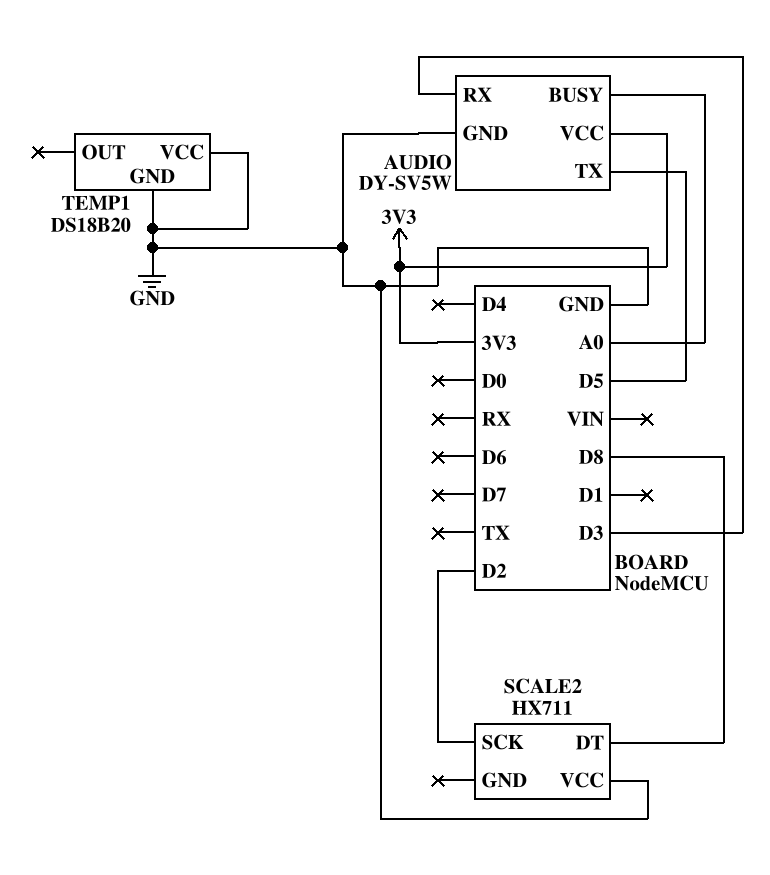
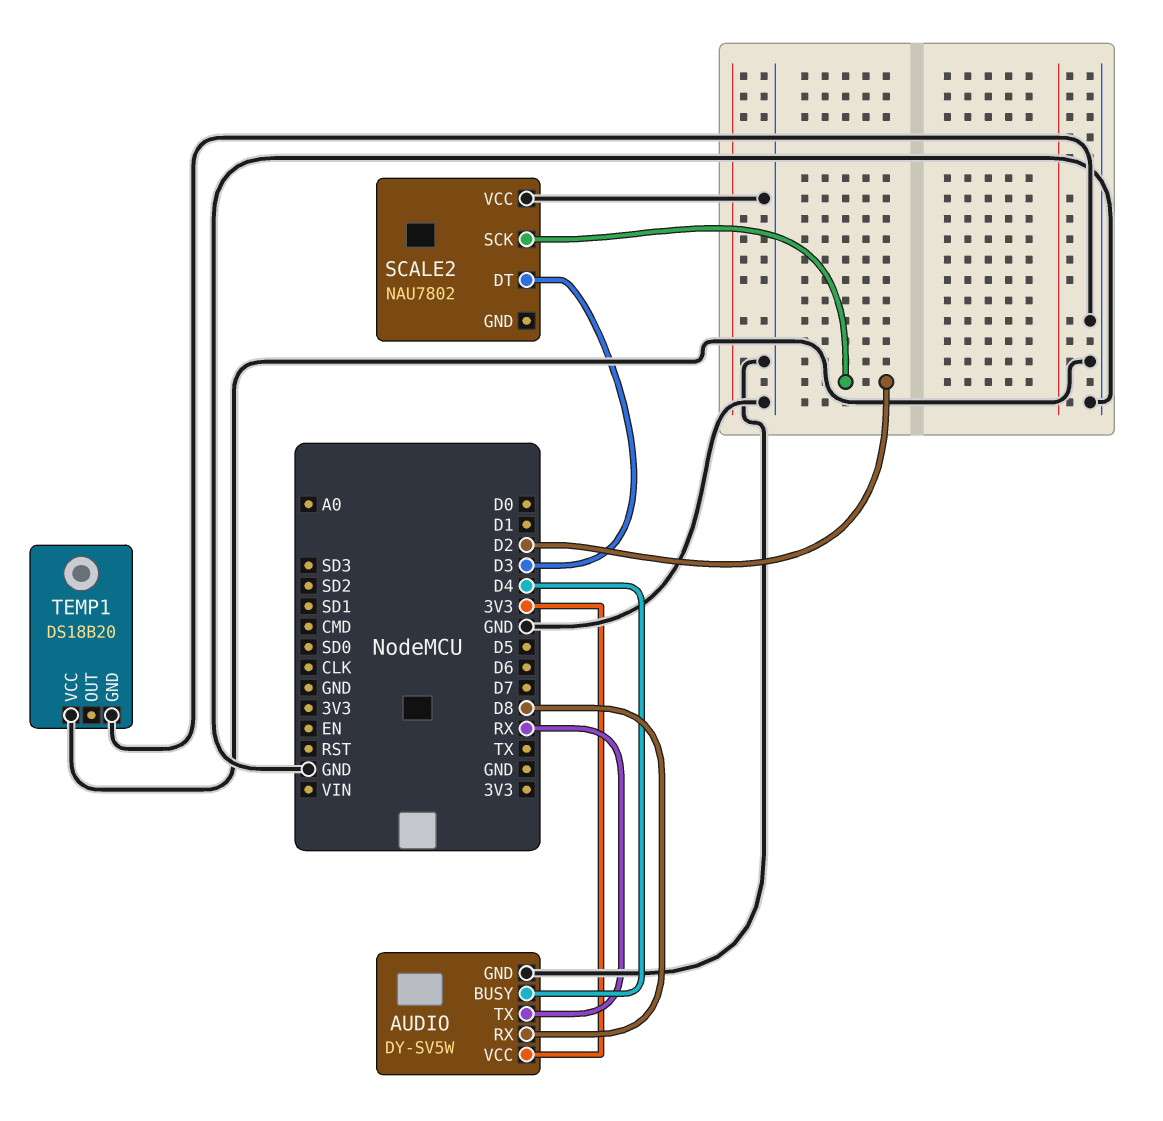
AUDIO pin BUSY: A0 -> D4
AUDIO pin RX: D3 -> D8
AUDIO pin TX: D5 -> RX
SCALE2: HX711 -> NAU7802
SCALE2 pin DT: D8 -> D3

